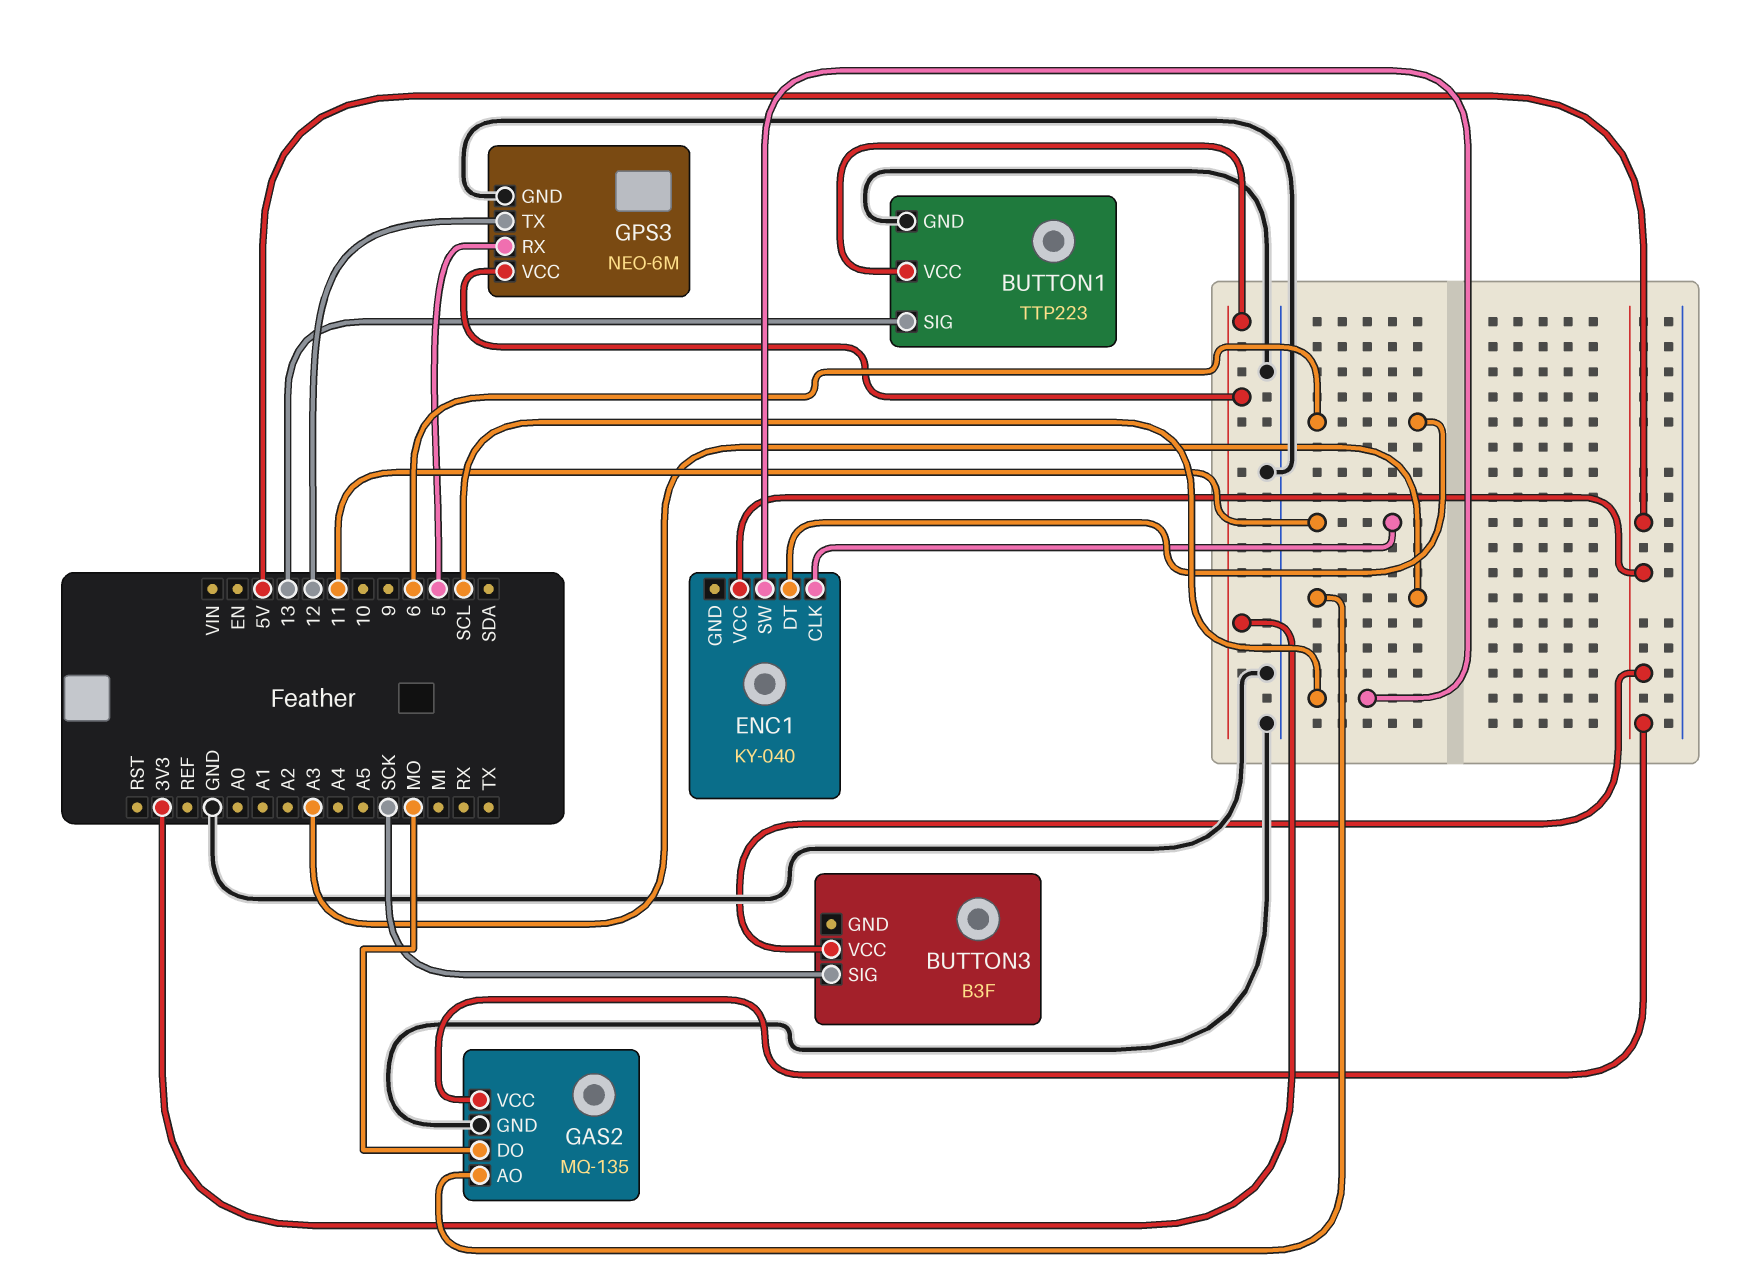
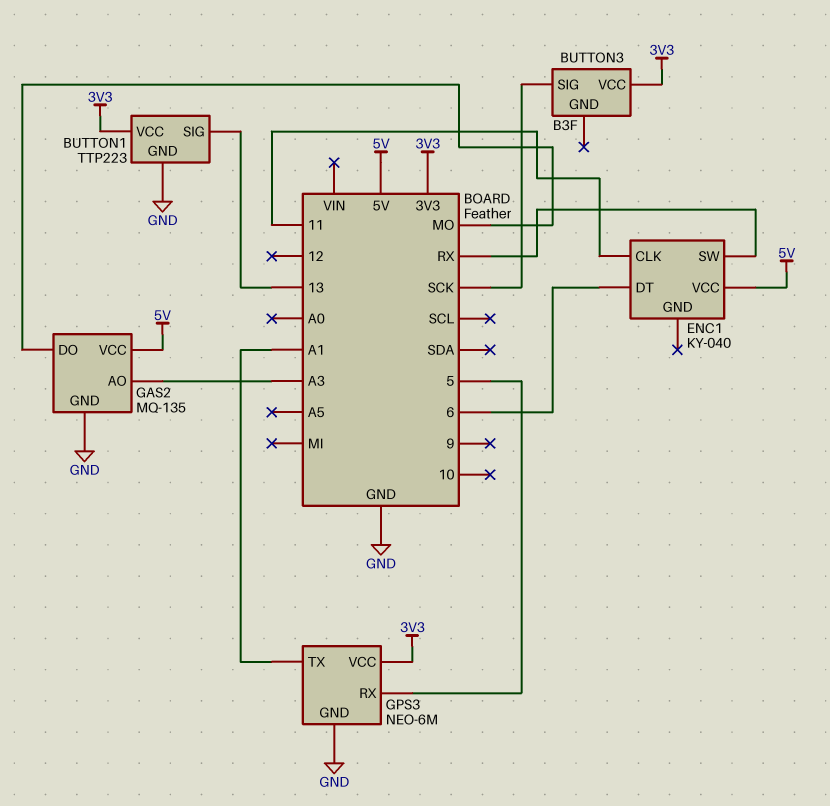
BUTTON3 pin VCC: 5V -> 3V3
ENC1 pin SW: SCL -> RX
GPS3 pin TX: 12 -> A1

